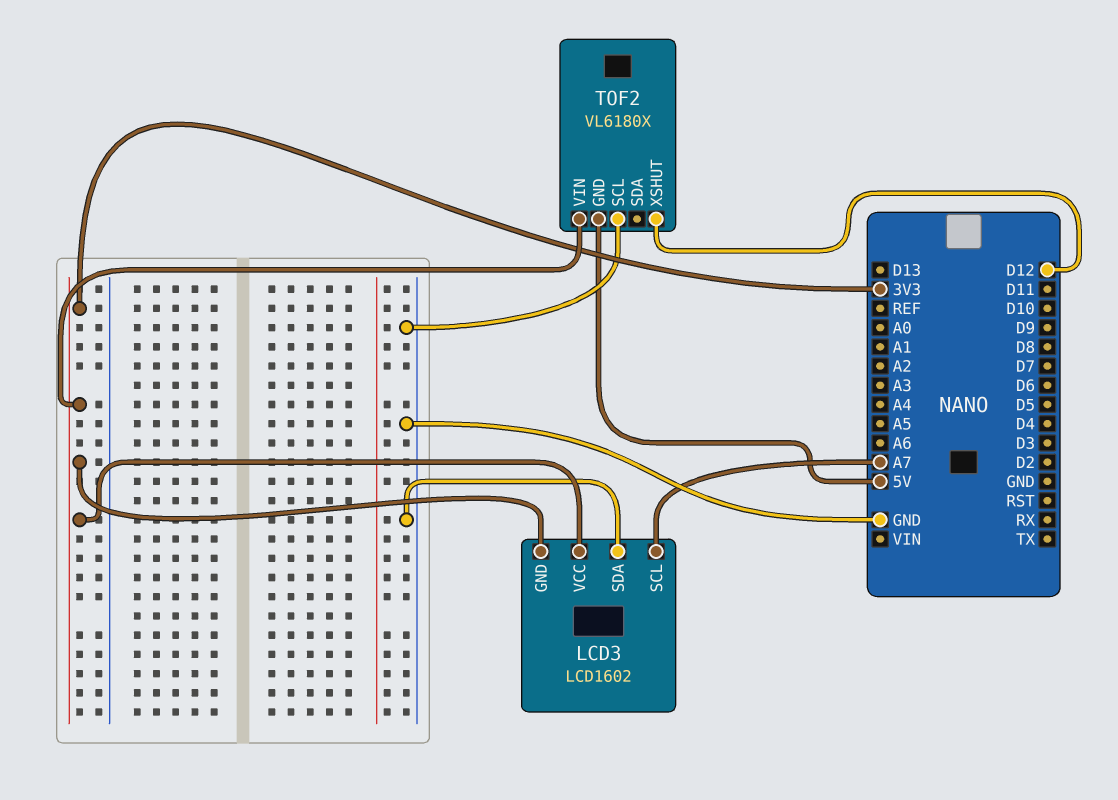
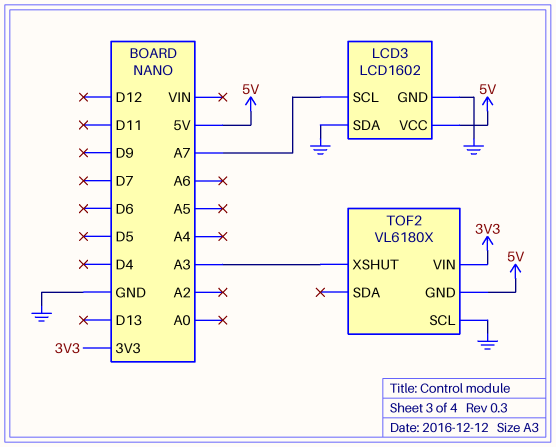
LCD3 pin GND: 3V3 -> GND
LCD3 pin VCC: 3V3 -> 5V
TOF2 pin XSHUT: D12 -> A3

